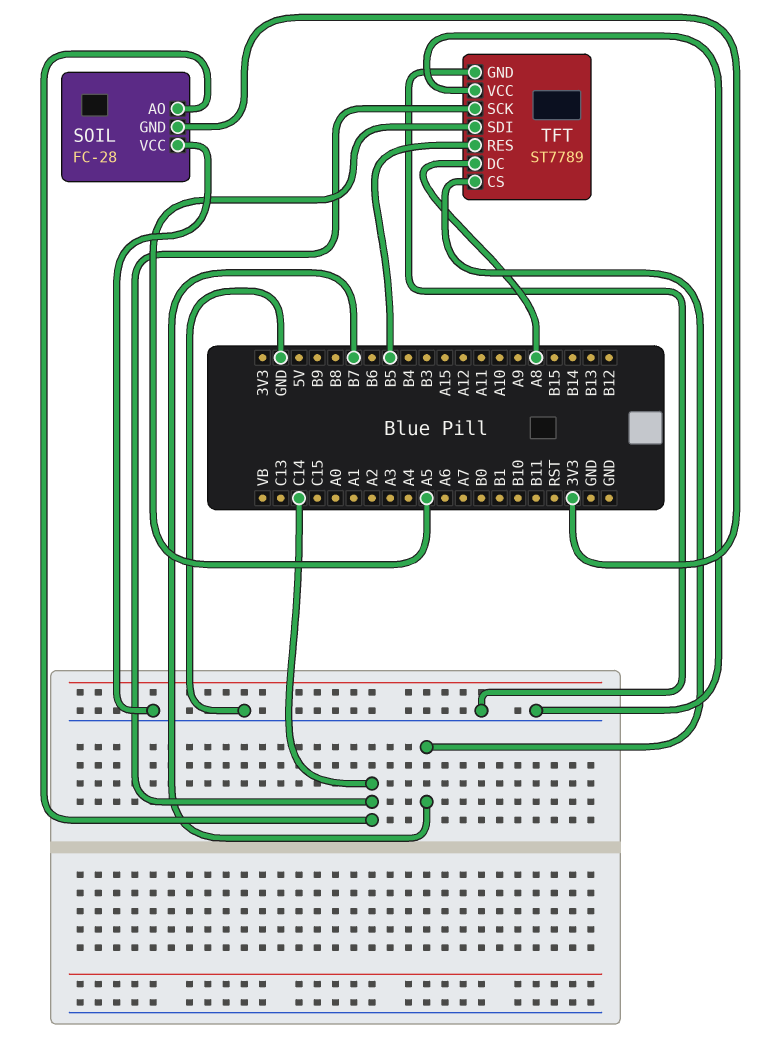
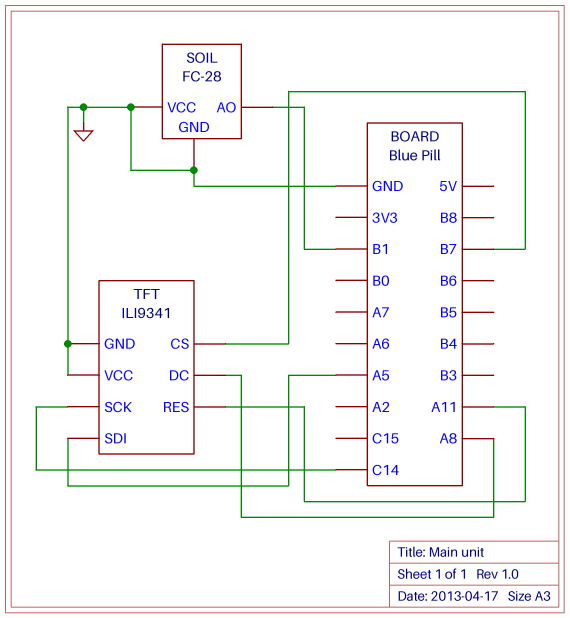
SOIL pin AO: C14 -> B1
SOIL pin GND: 3V3 -> GND
TFT: ST7789 -> ILI9341
TFT pin RES: B5 -> A11

